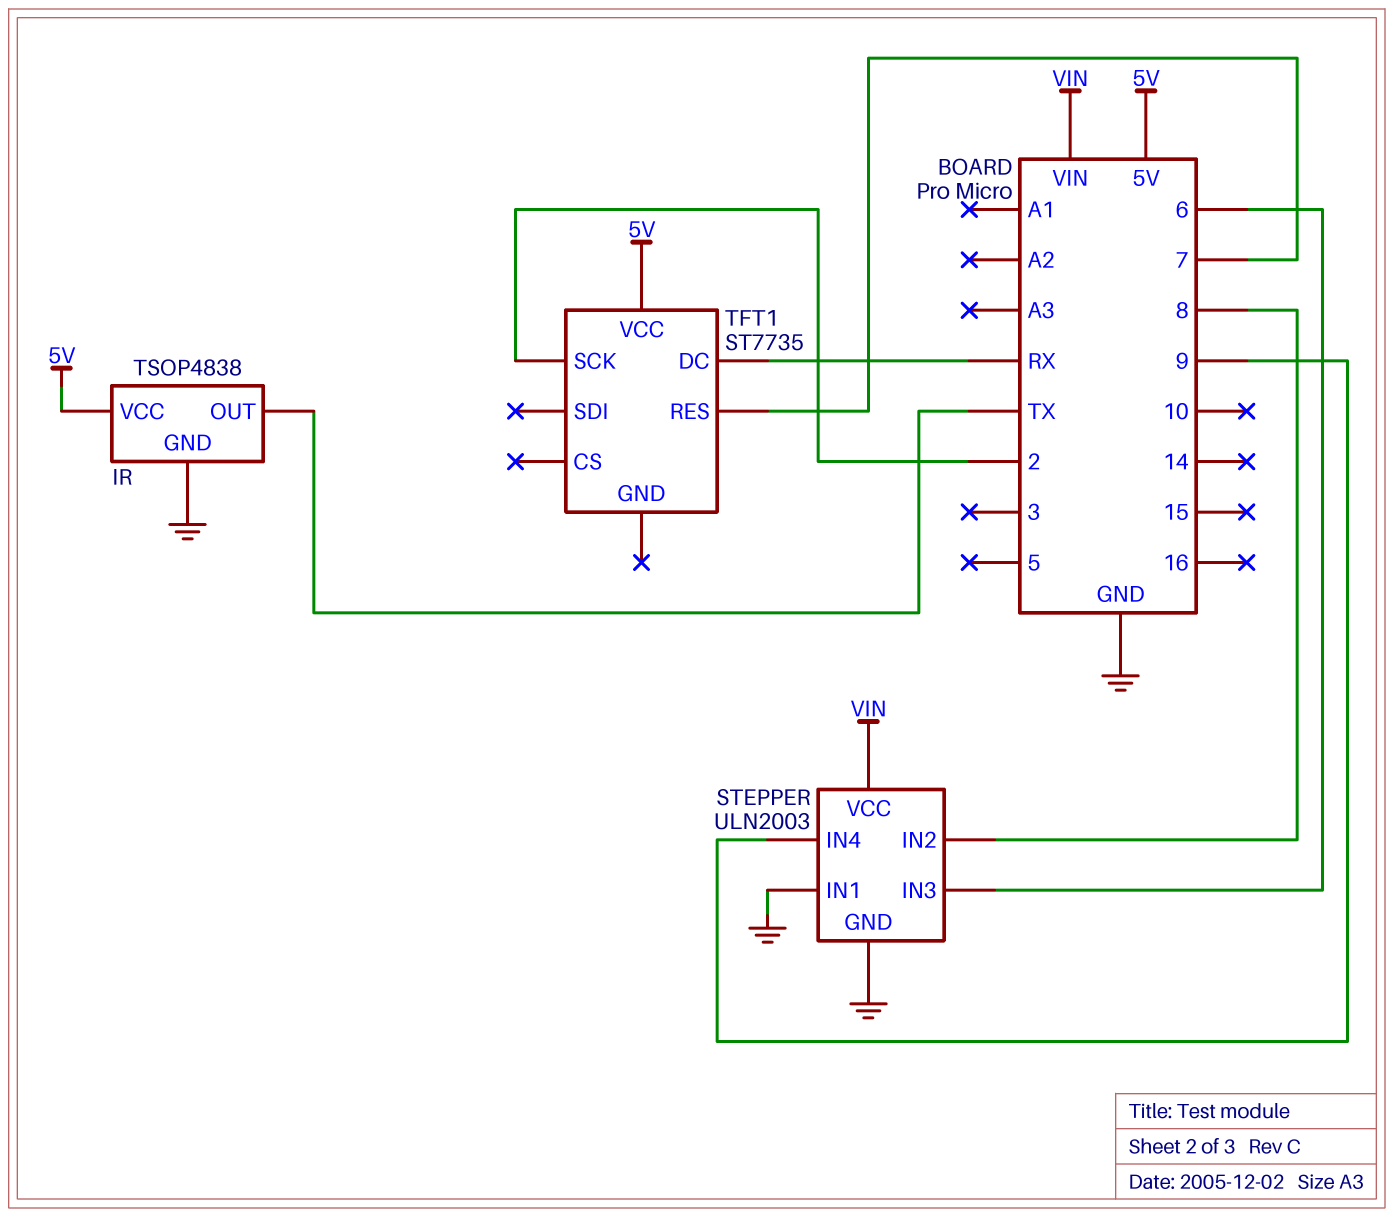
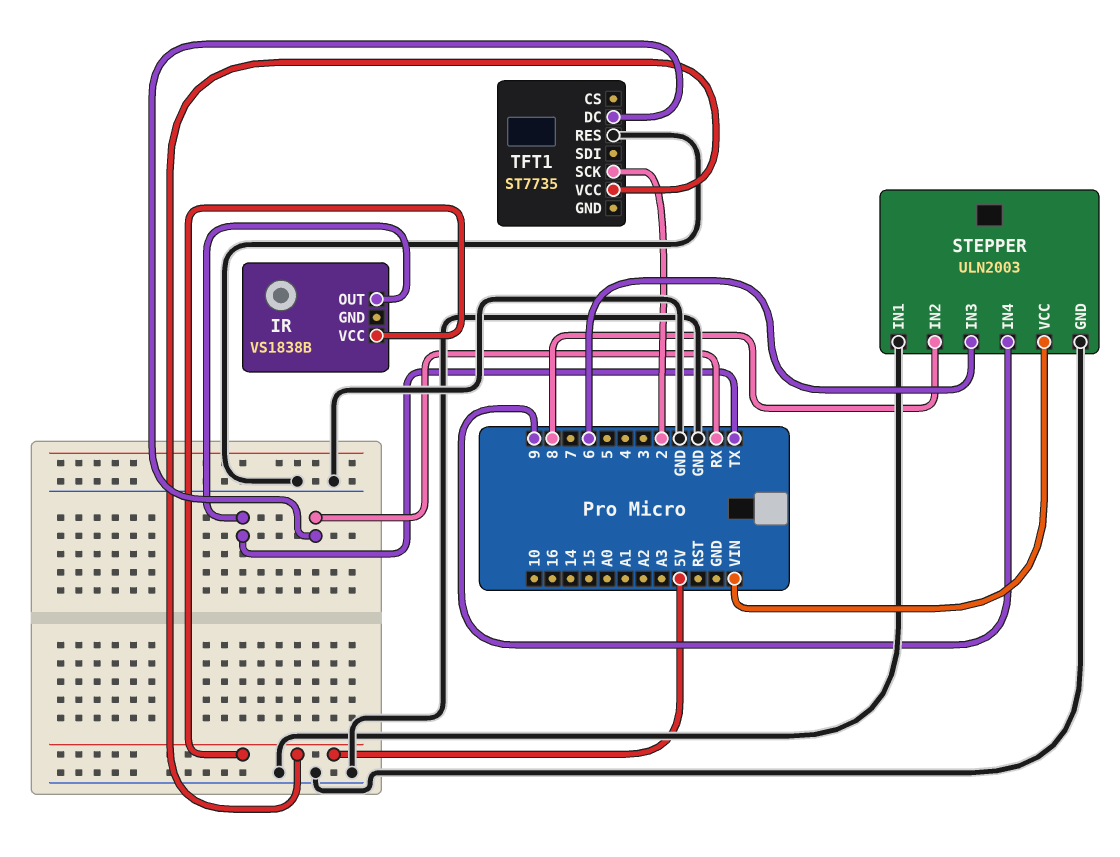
IR: TSOP4838 -> VS1838B
IR pin GND: GND -> none
TFT1 pin RES: 7 -> GND

